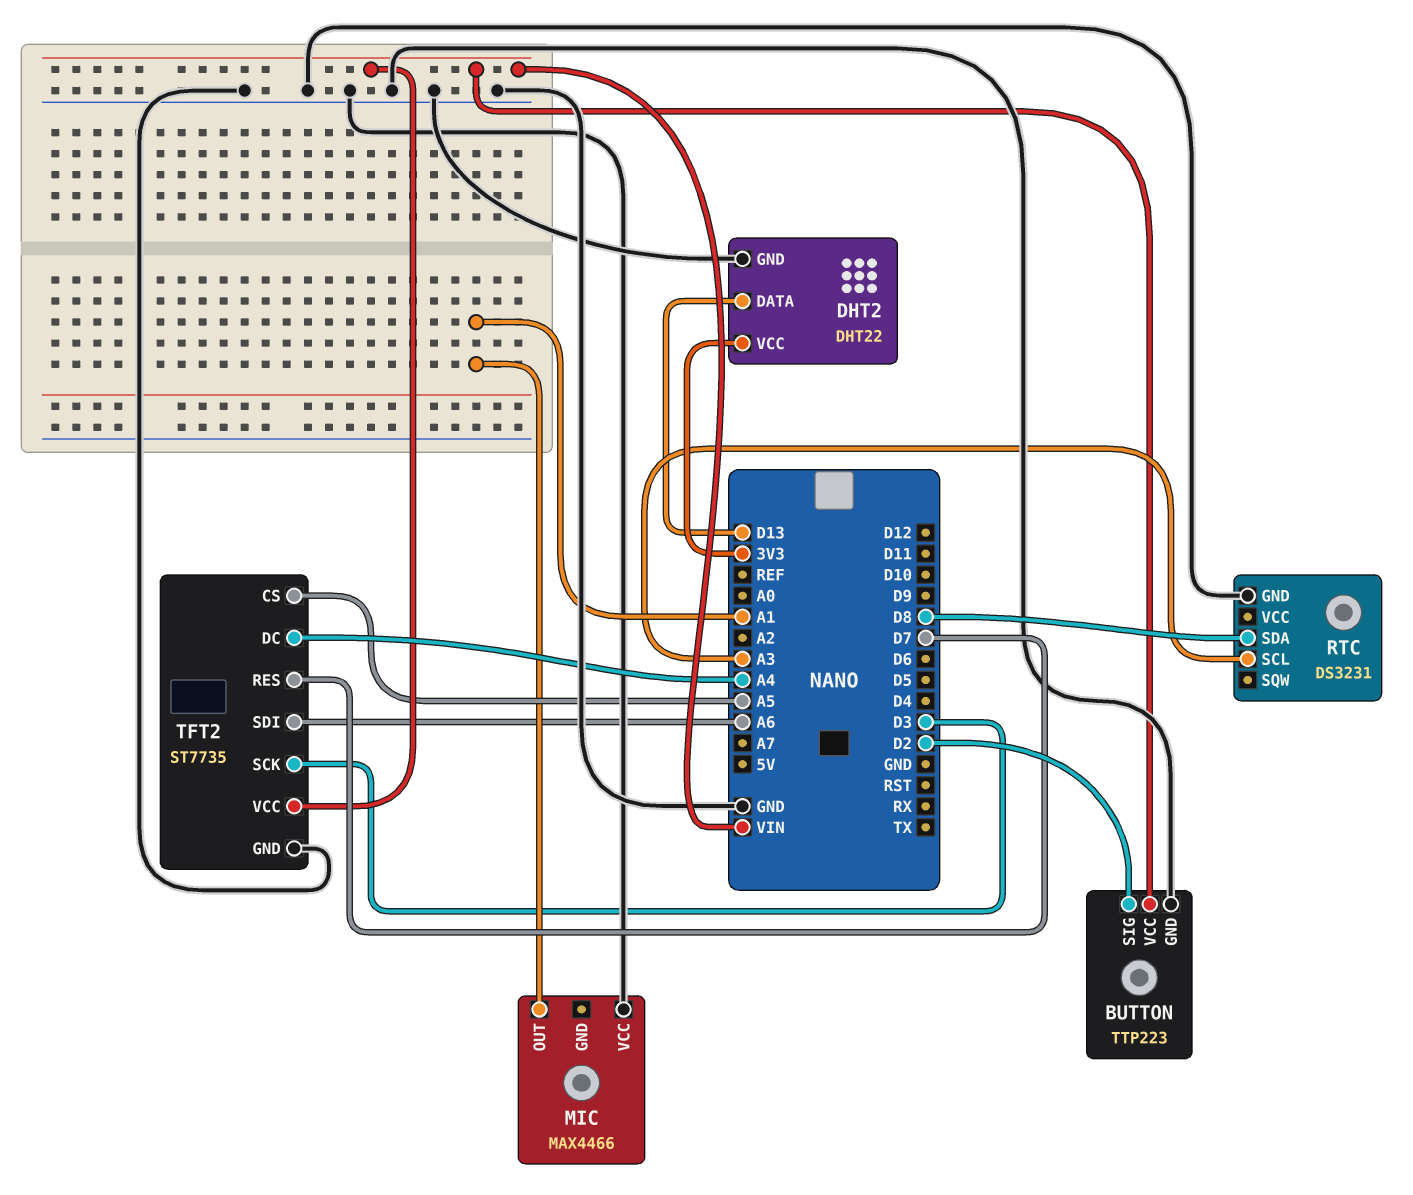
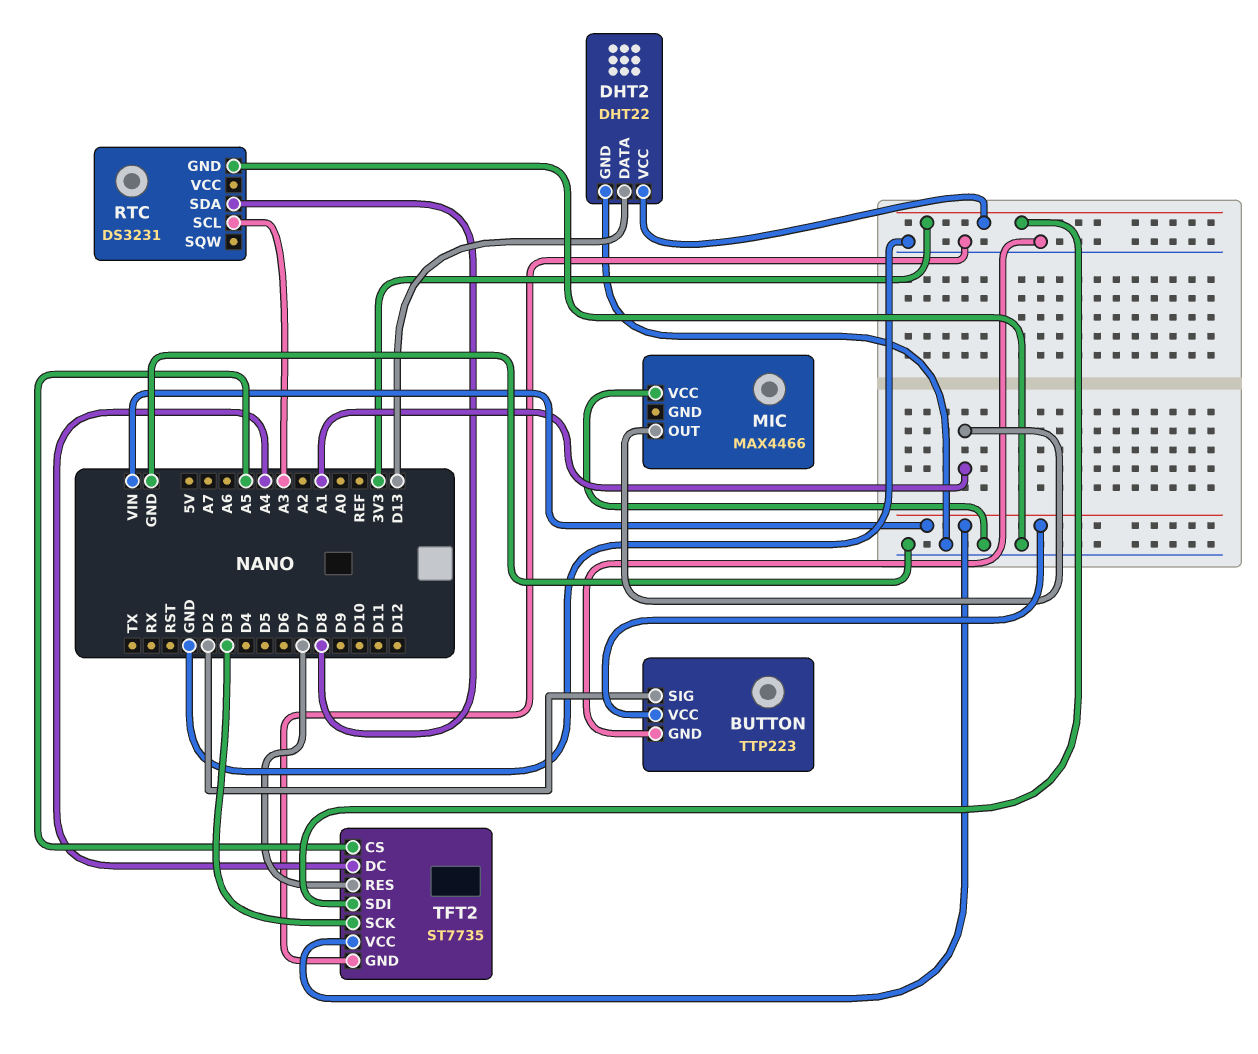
TFT2 pin SDI: A6 -> 3V3

